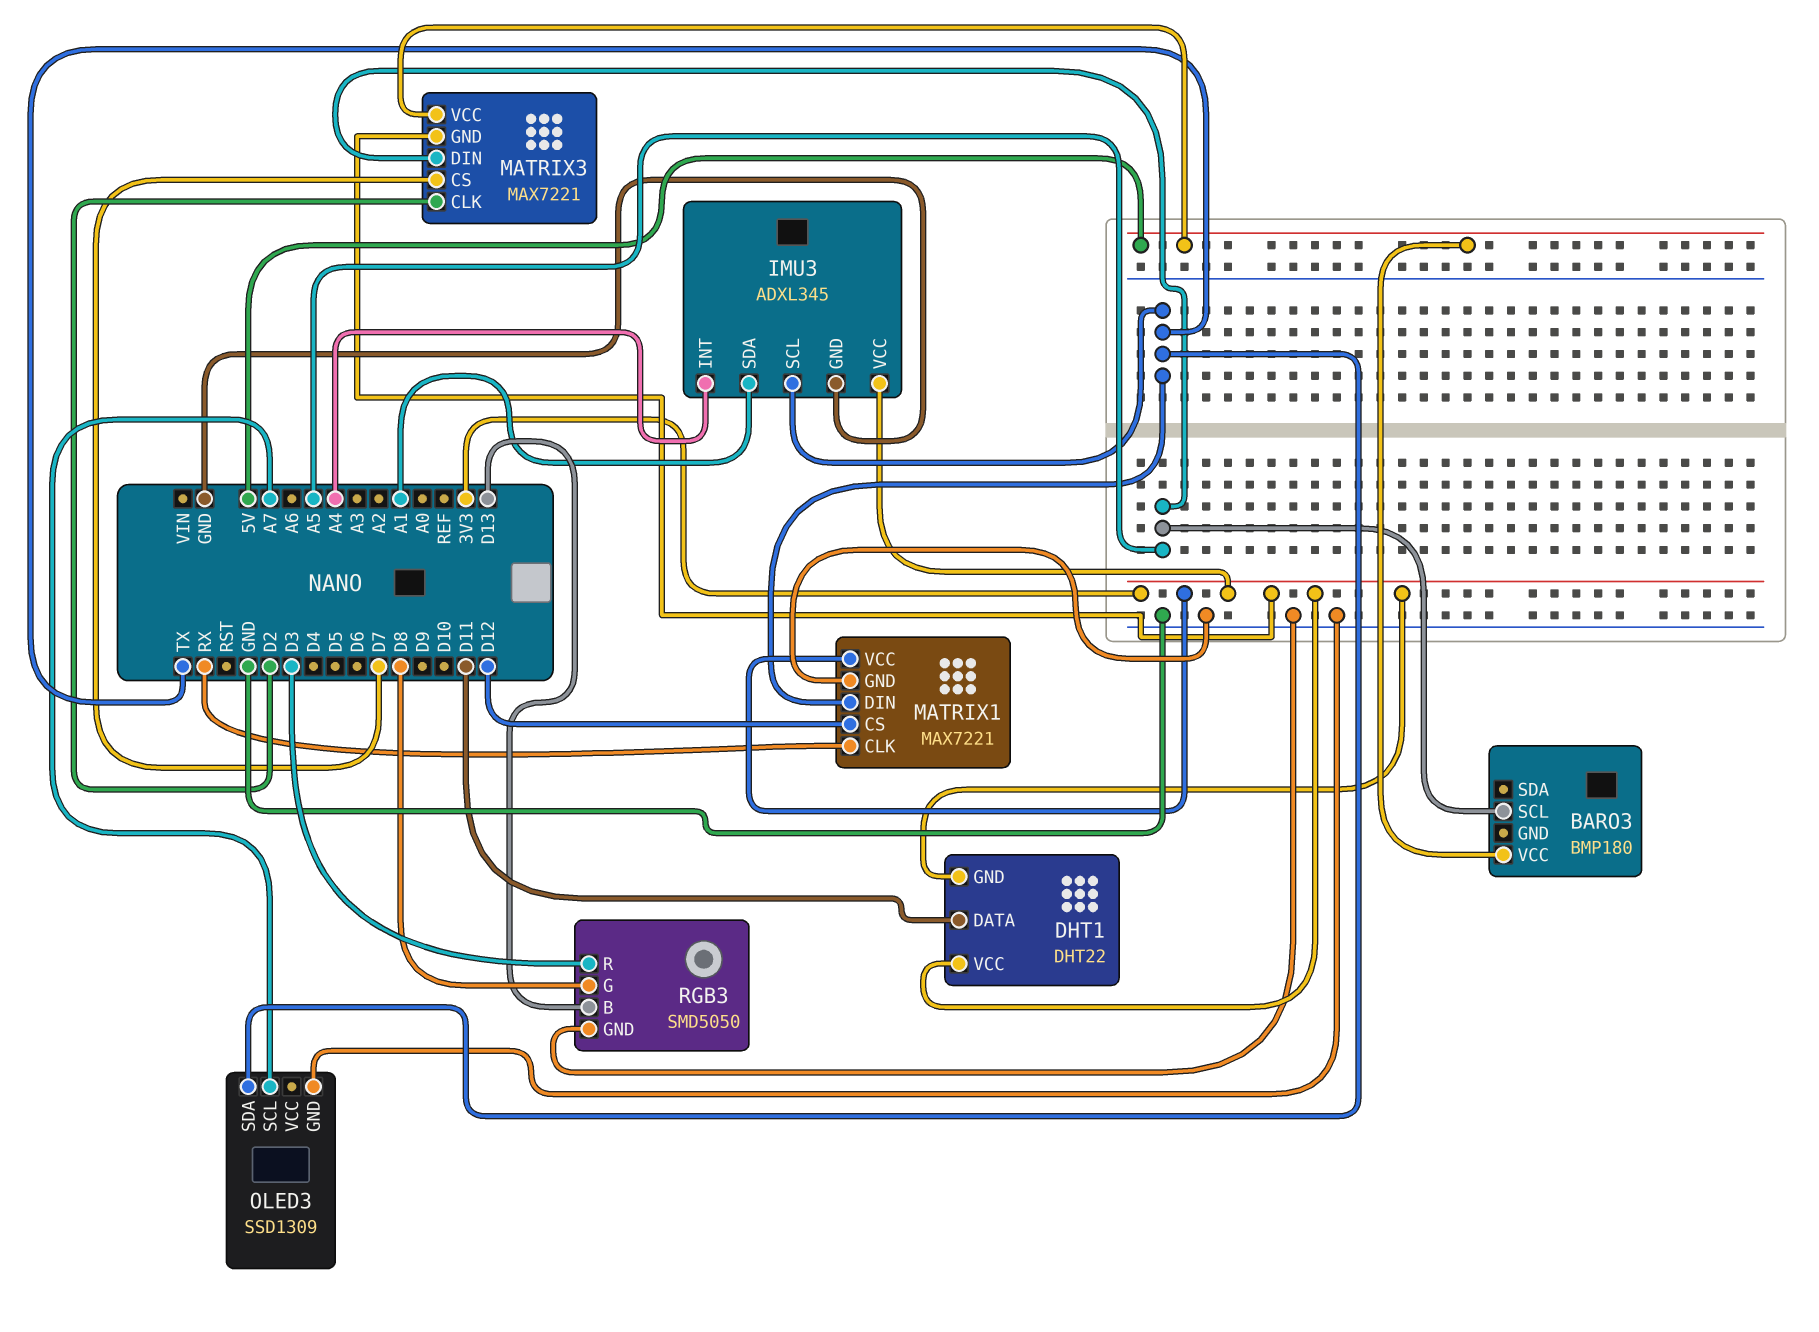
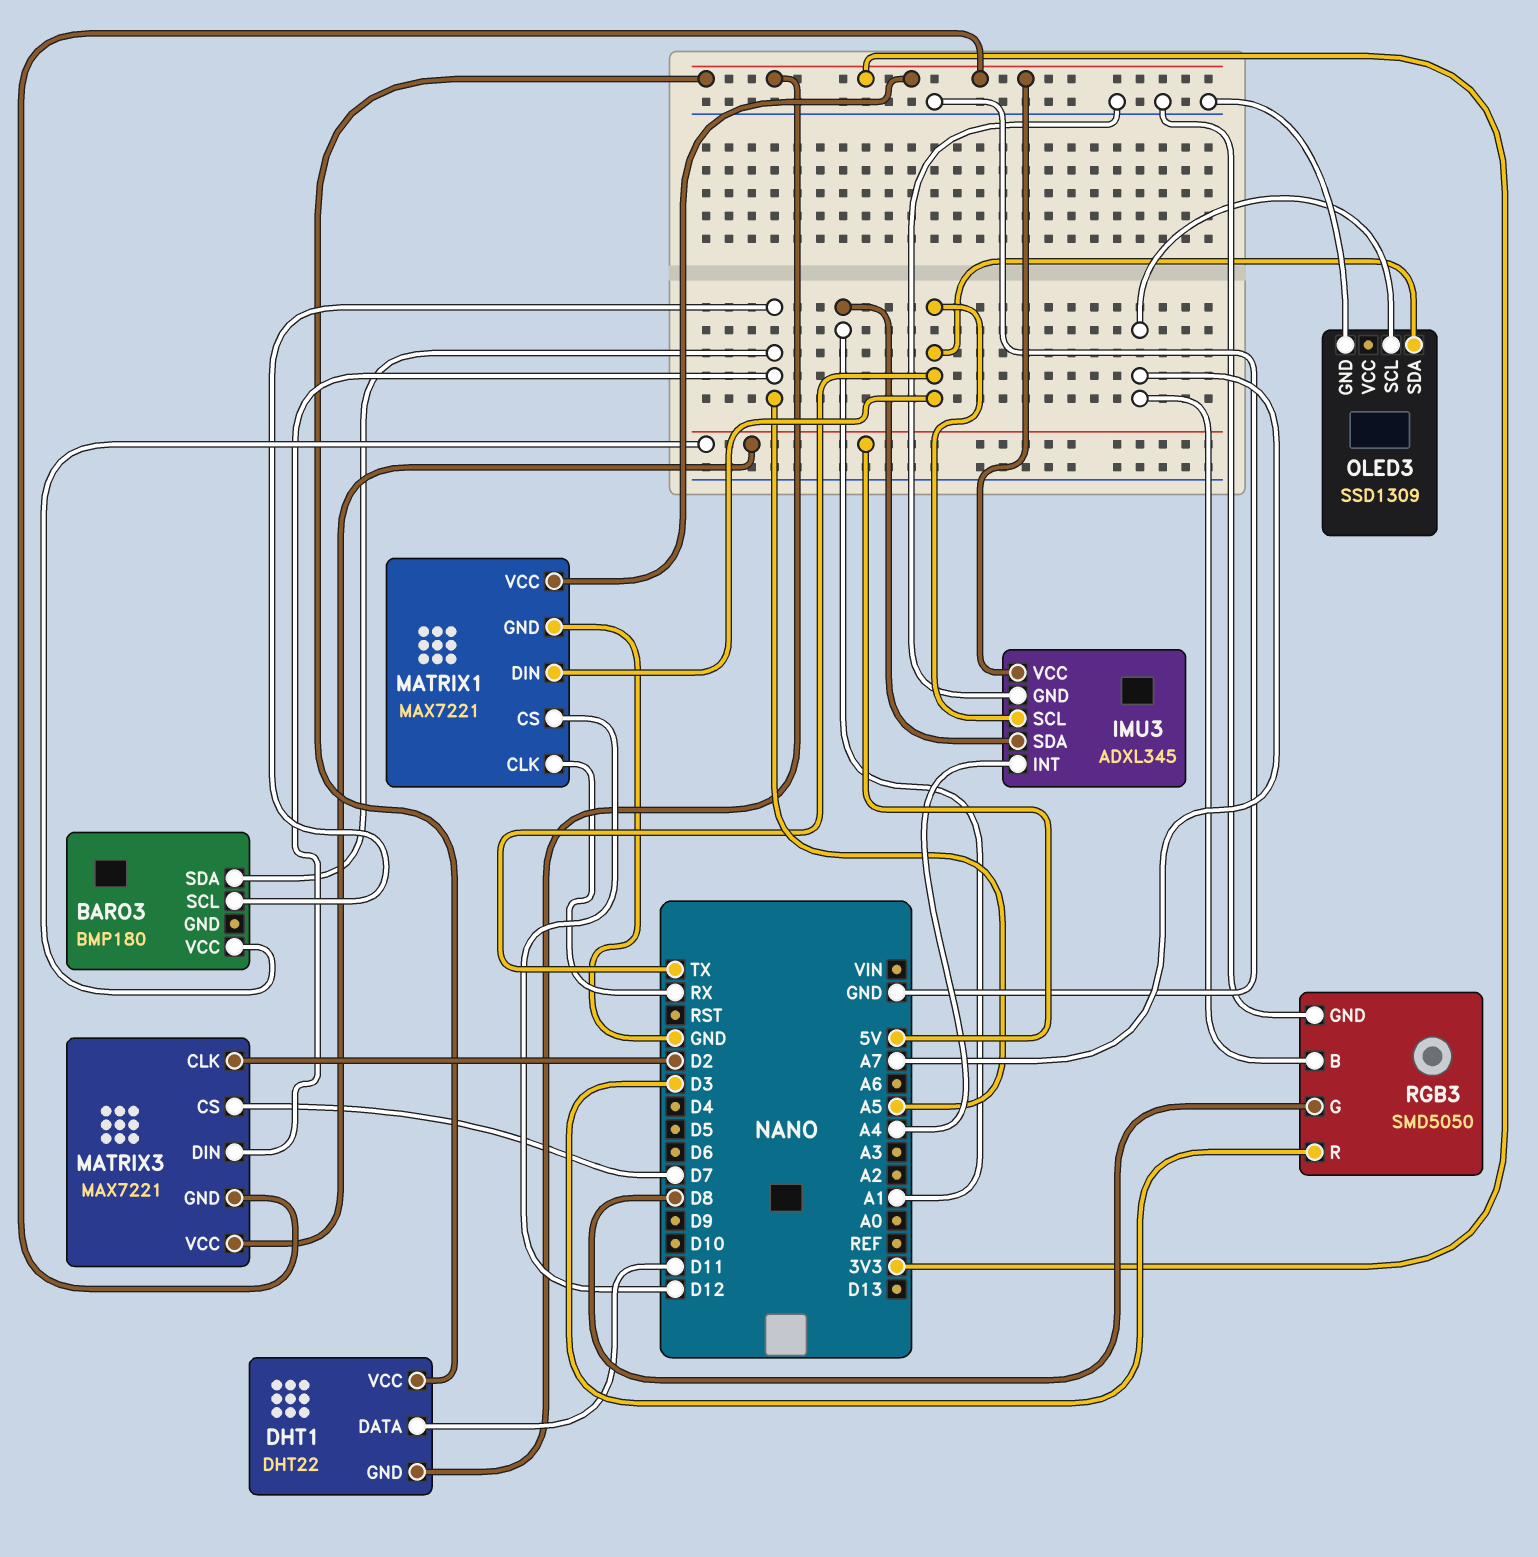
BARO3 pin SDA: none -> A5
RGB3 pin B: D13 -> A7

